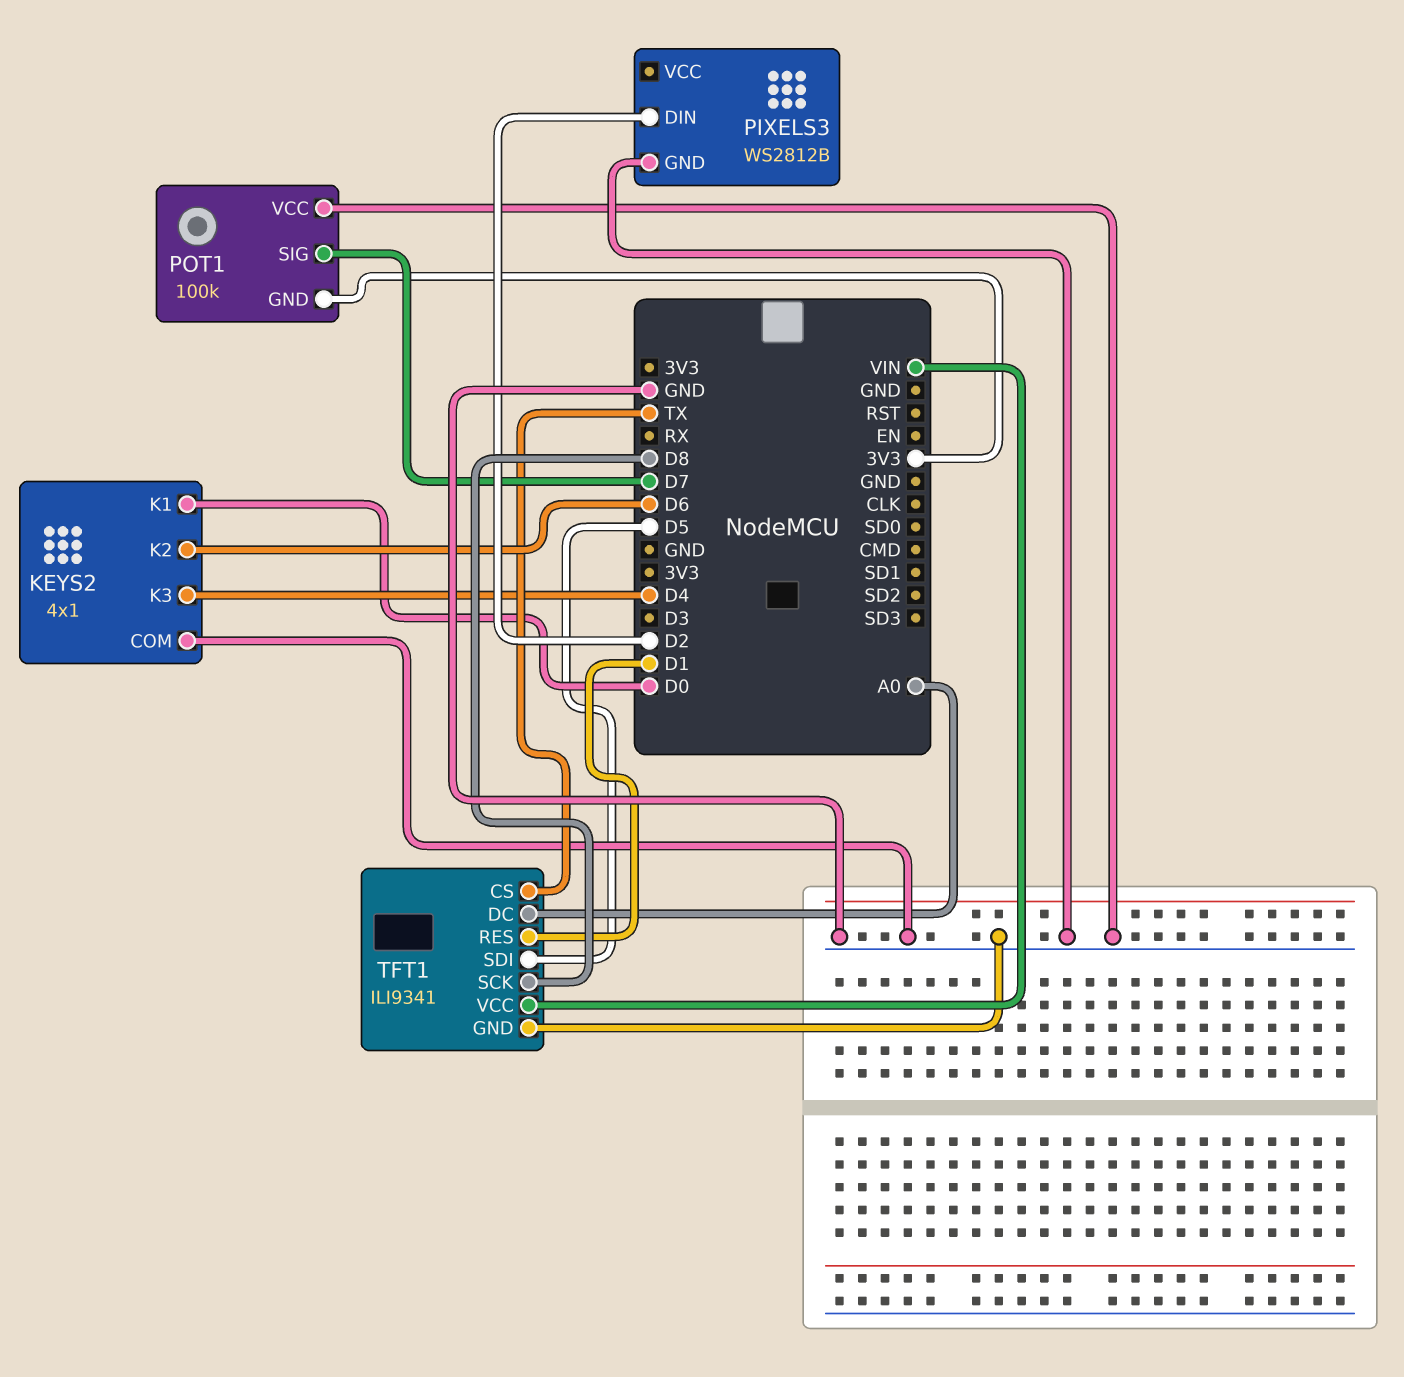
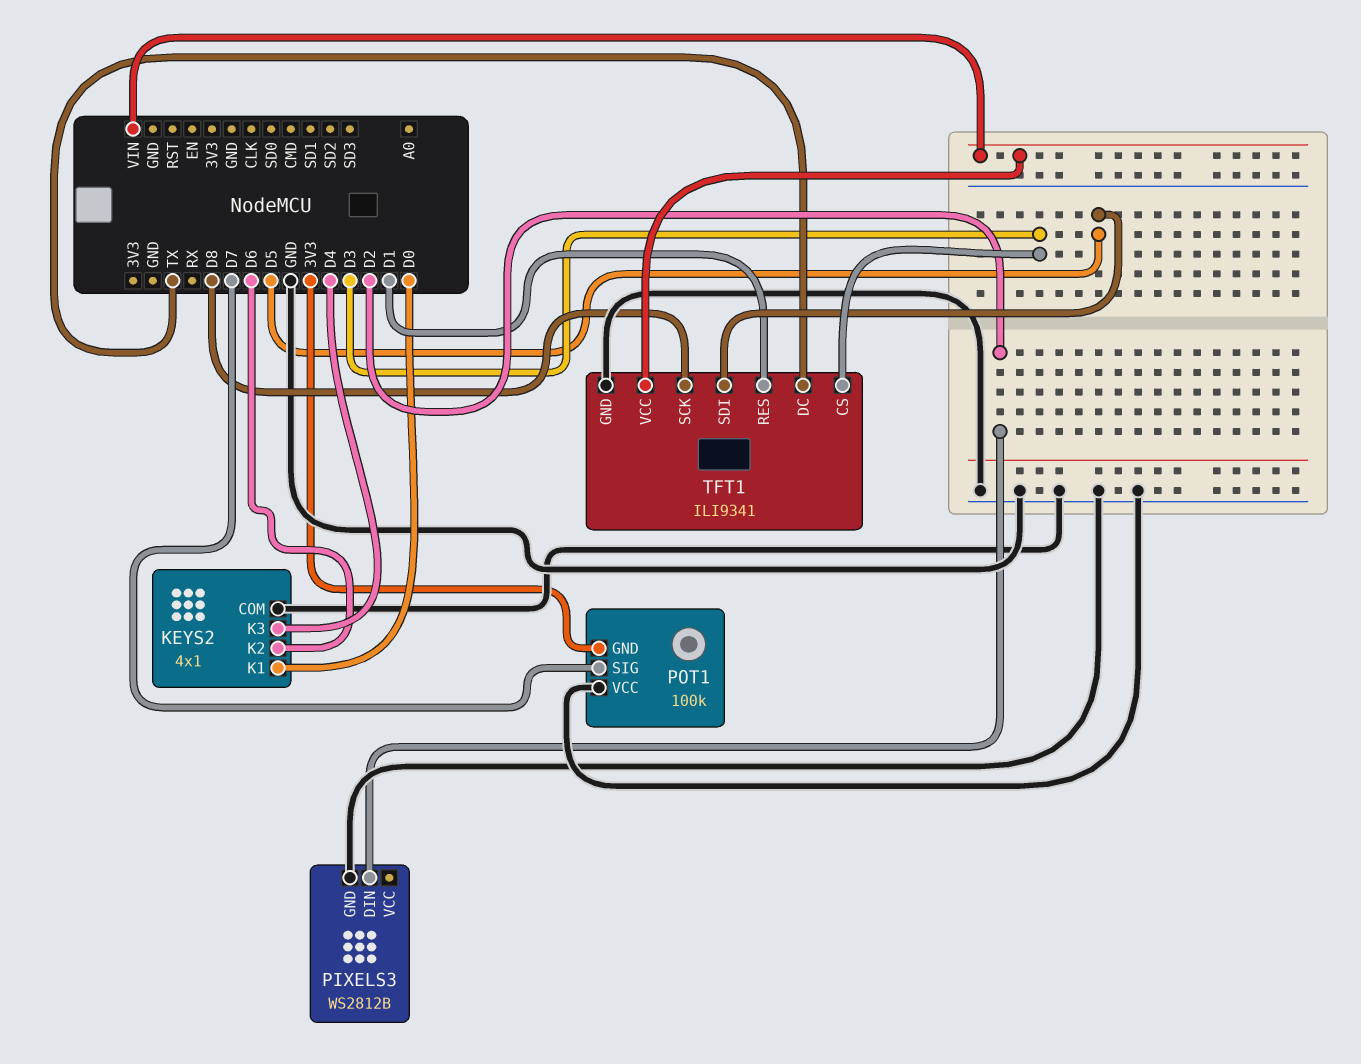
TFT1 pin CS: TX -> D3
TFT1 pin DC: A0 -> TX

